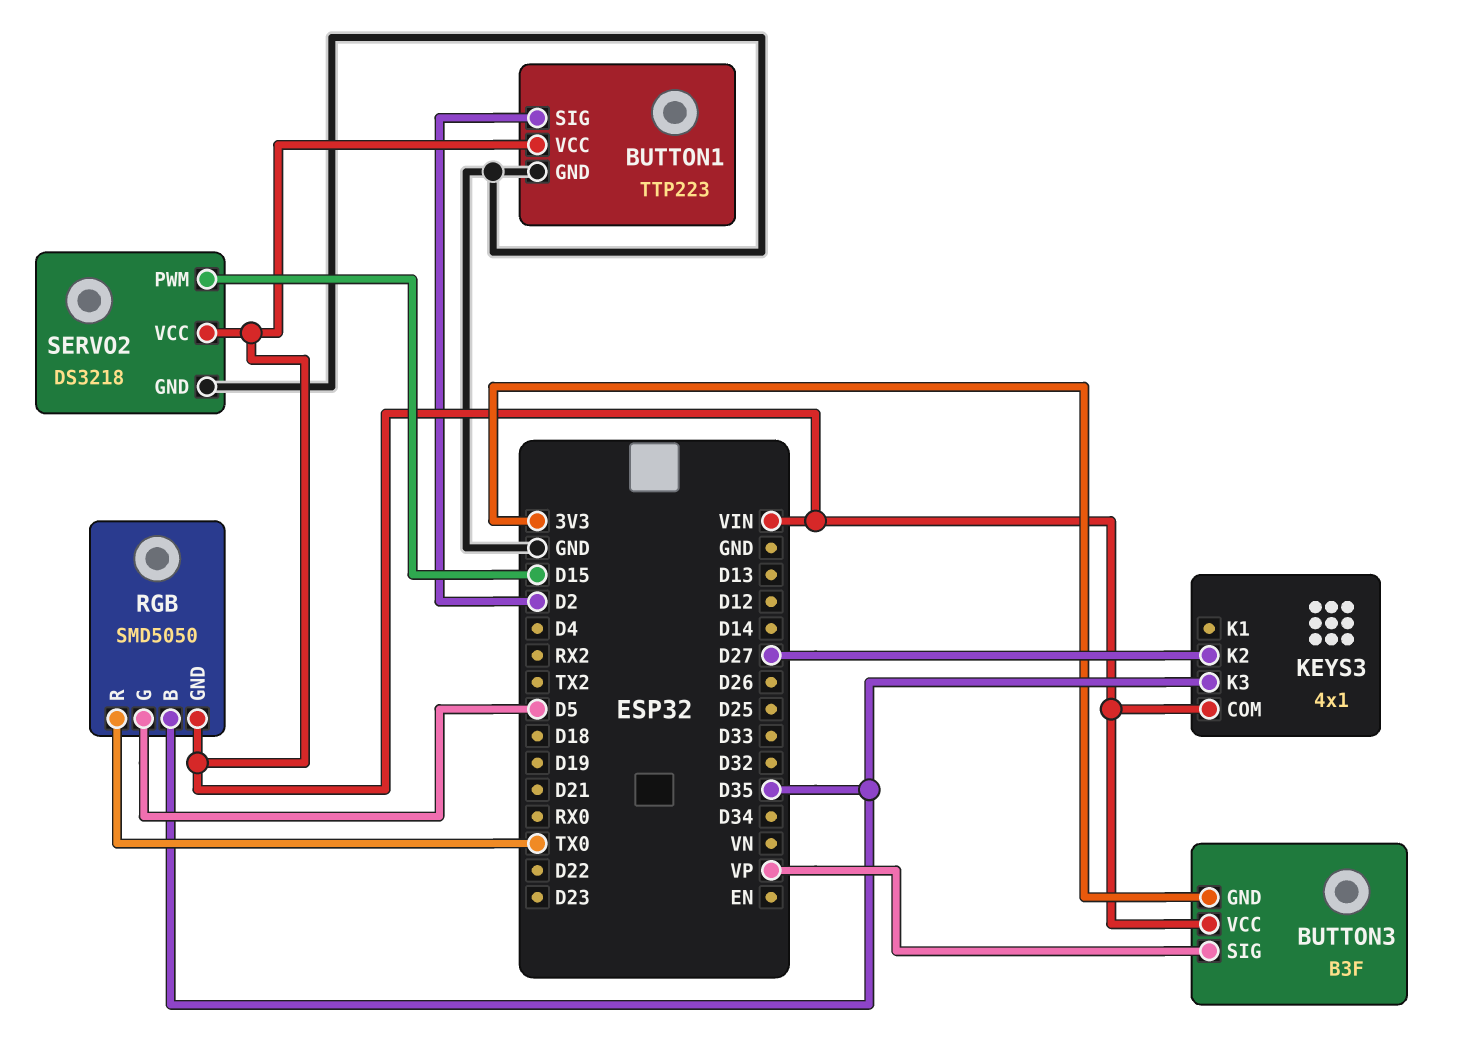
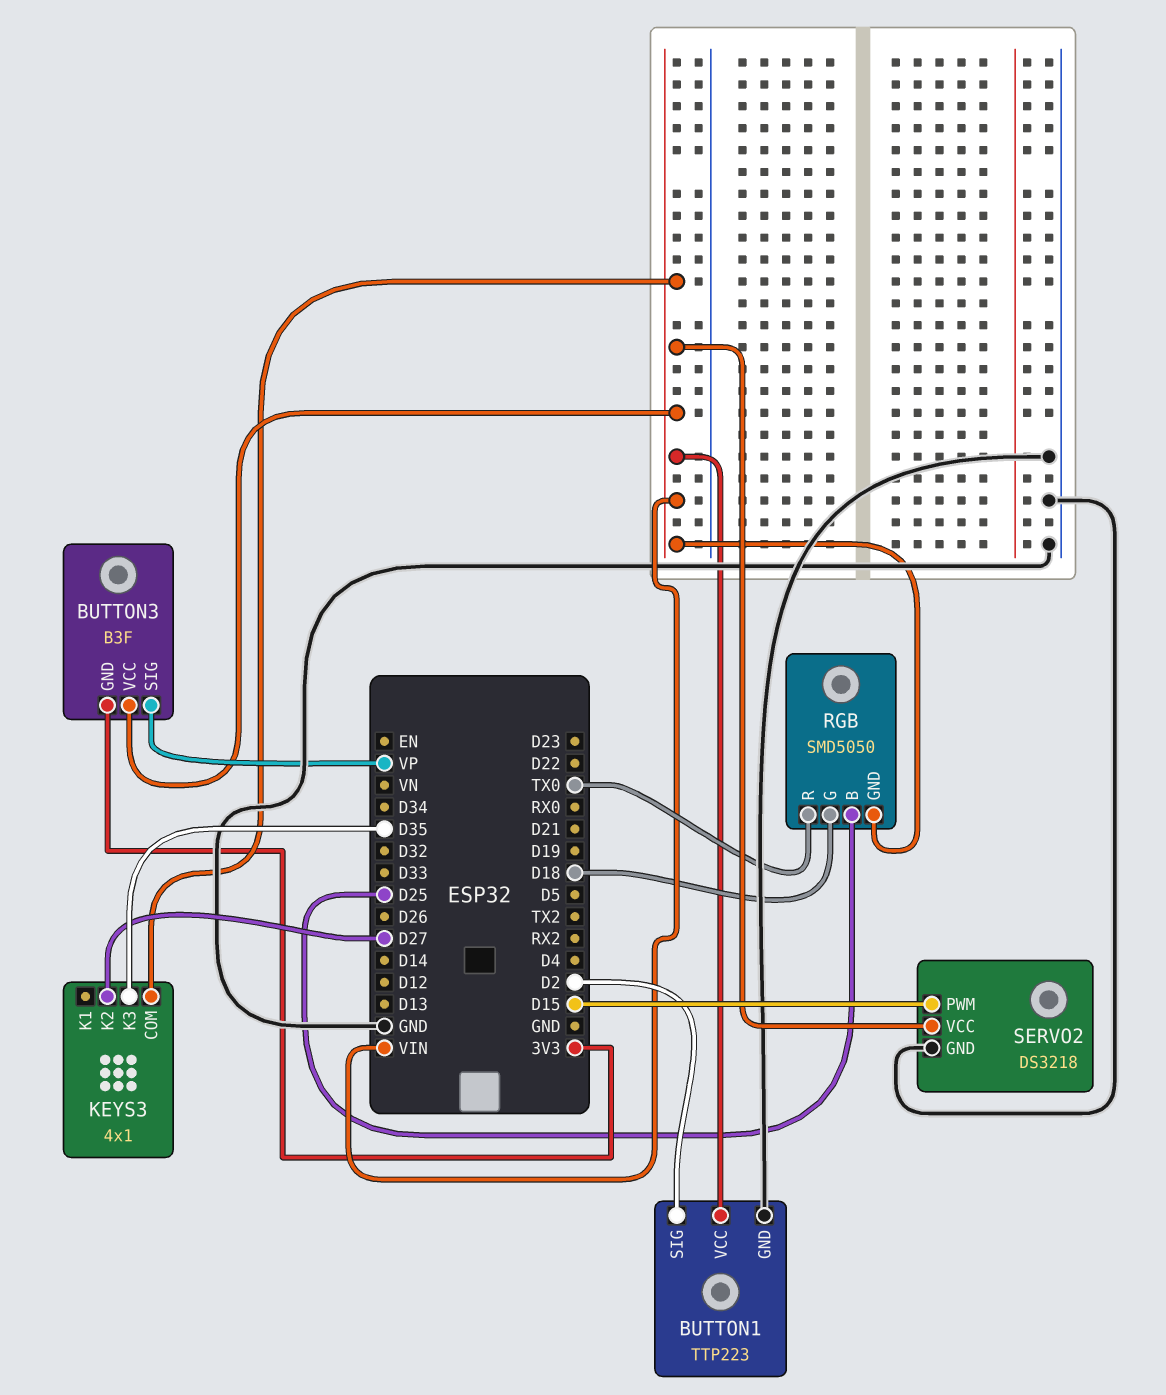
RGB pin B: D35 -> D25
RGB pin G: D5 -> D18

